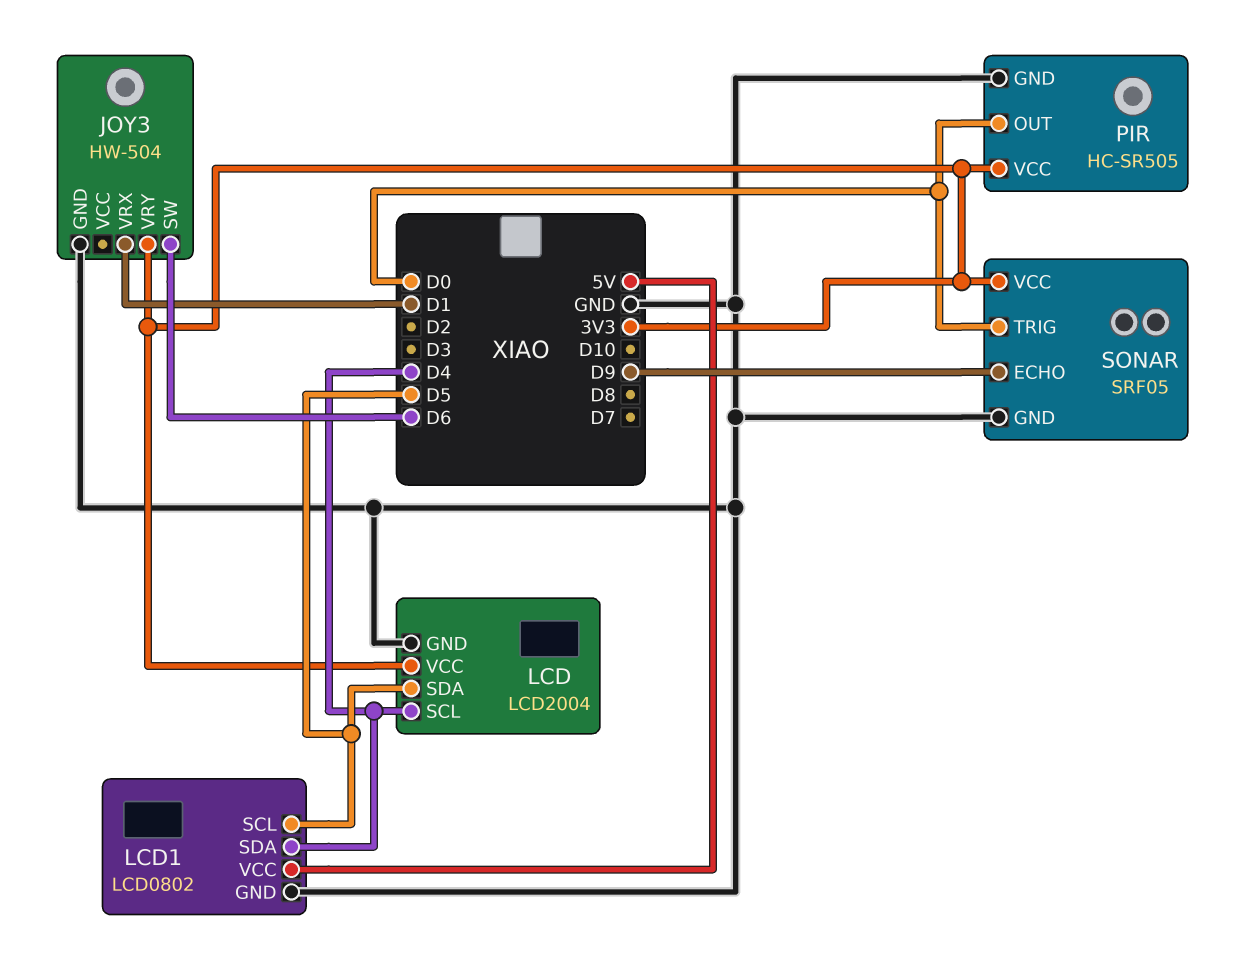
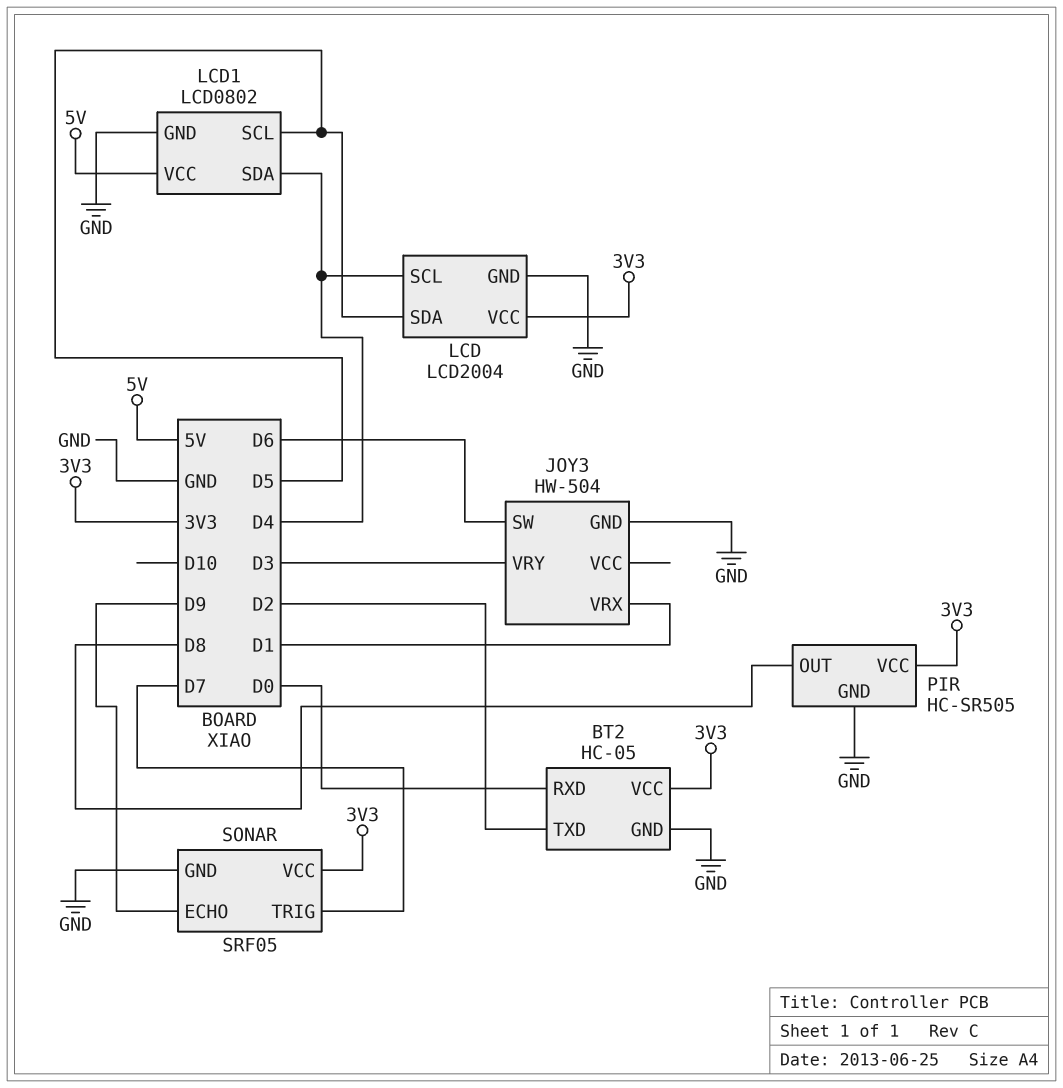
BT2: none -> HC-05
BT2 pin GND: none -> GND
BT2 pin RXD: none -> D0
BT2 pin TXD: none -> D2
BT2 pin VCC: none -> 3V3
JOY3 pin VRY: 3V3 -> D3
PIR pin OUT: D0 -> D8
SONAR pin TRIG: D0 -> D7

